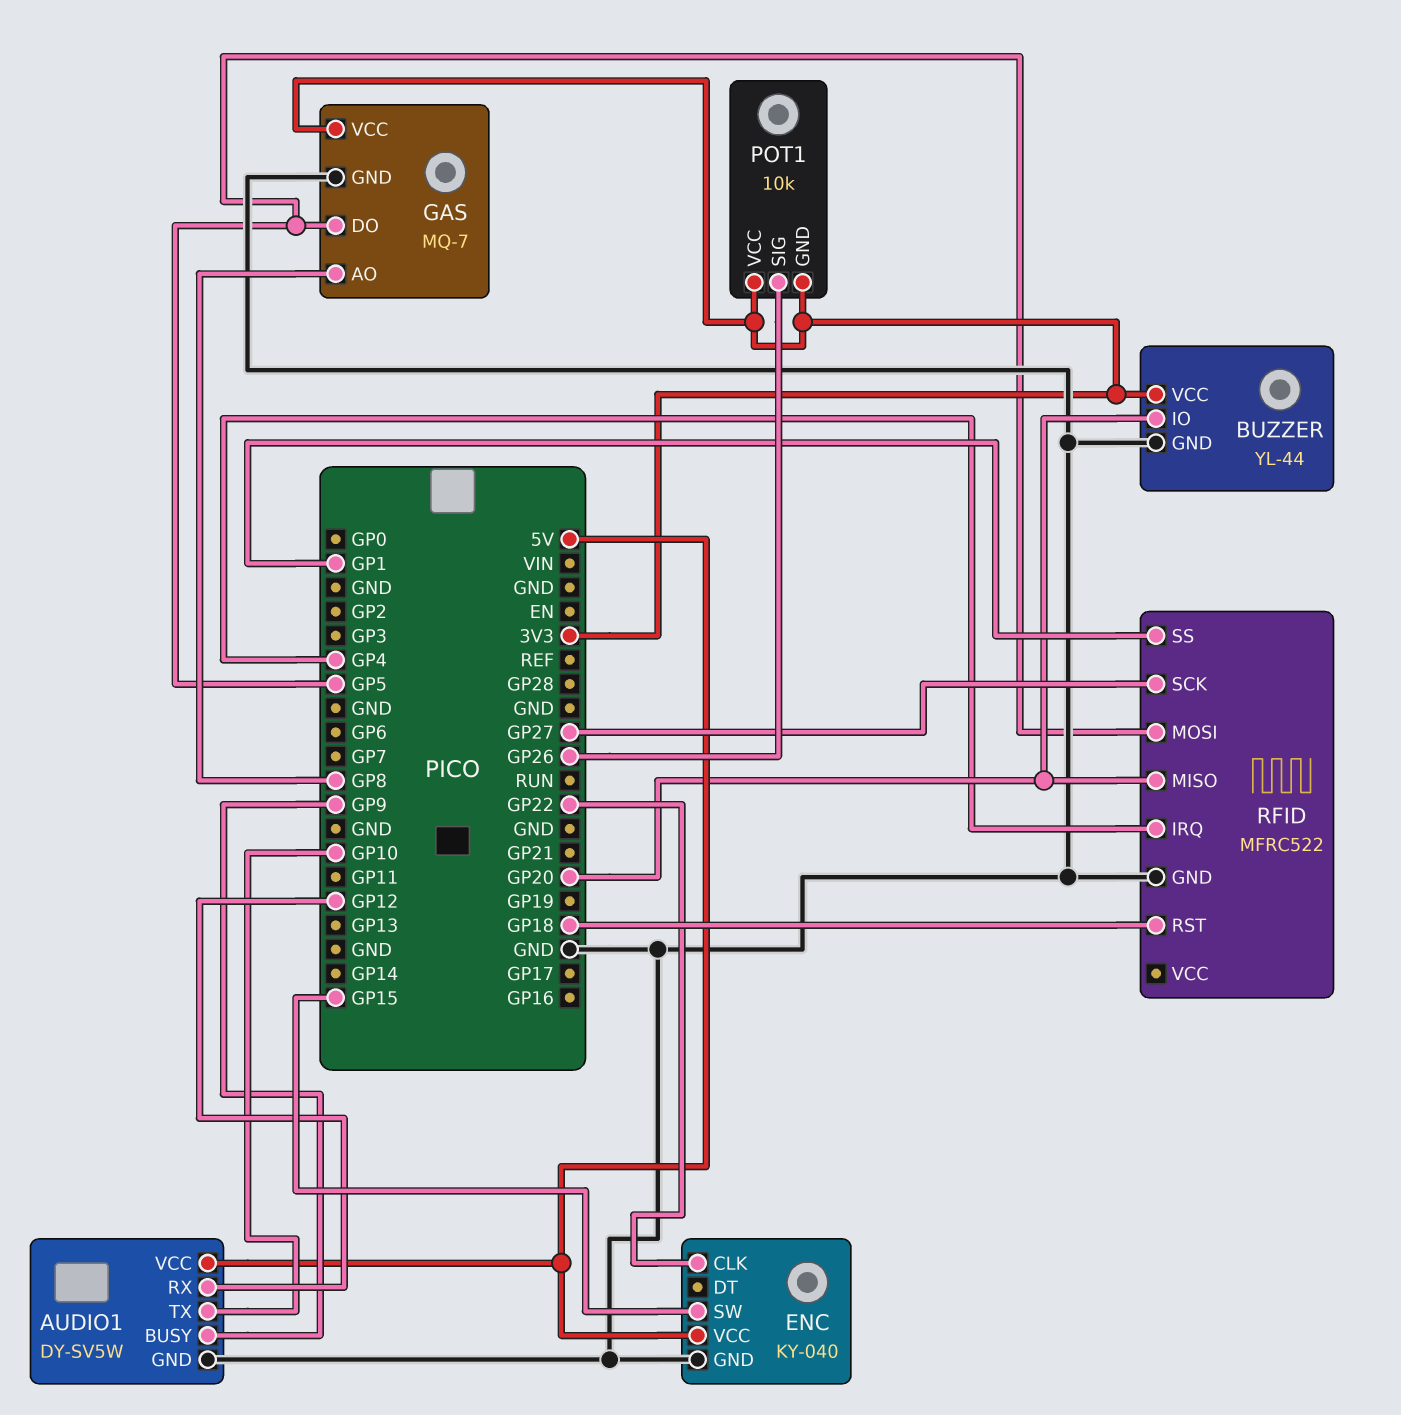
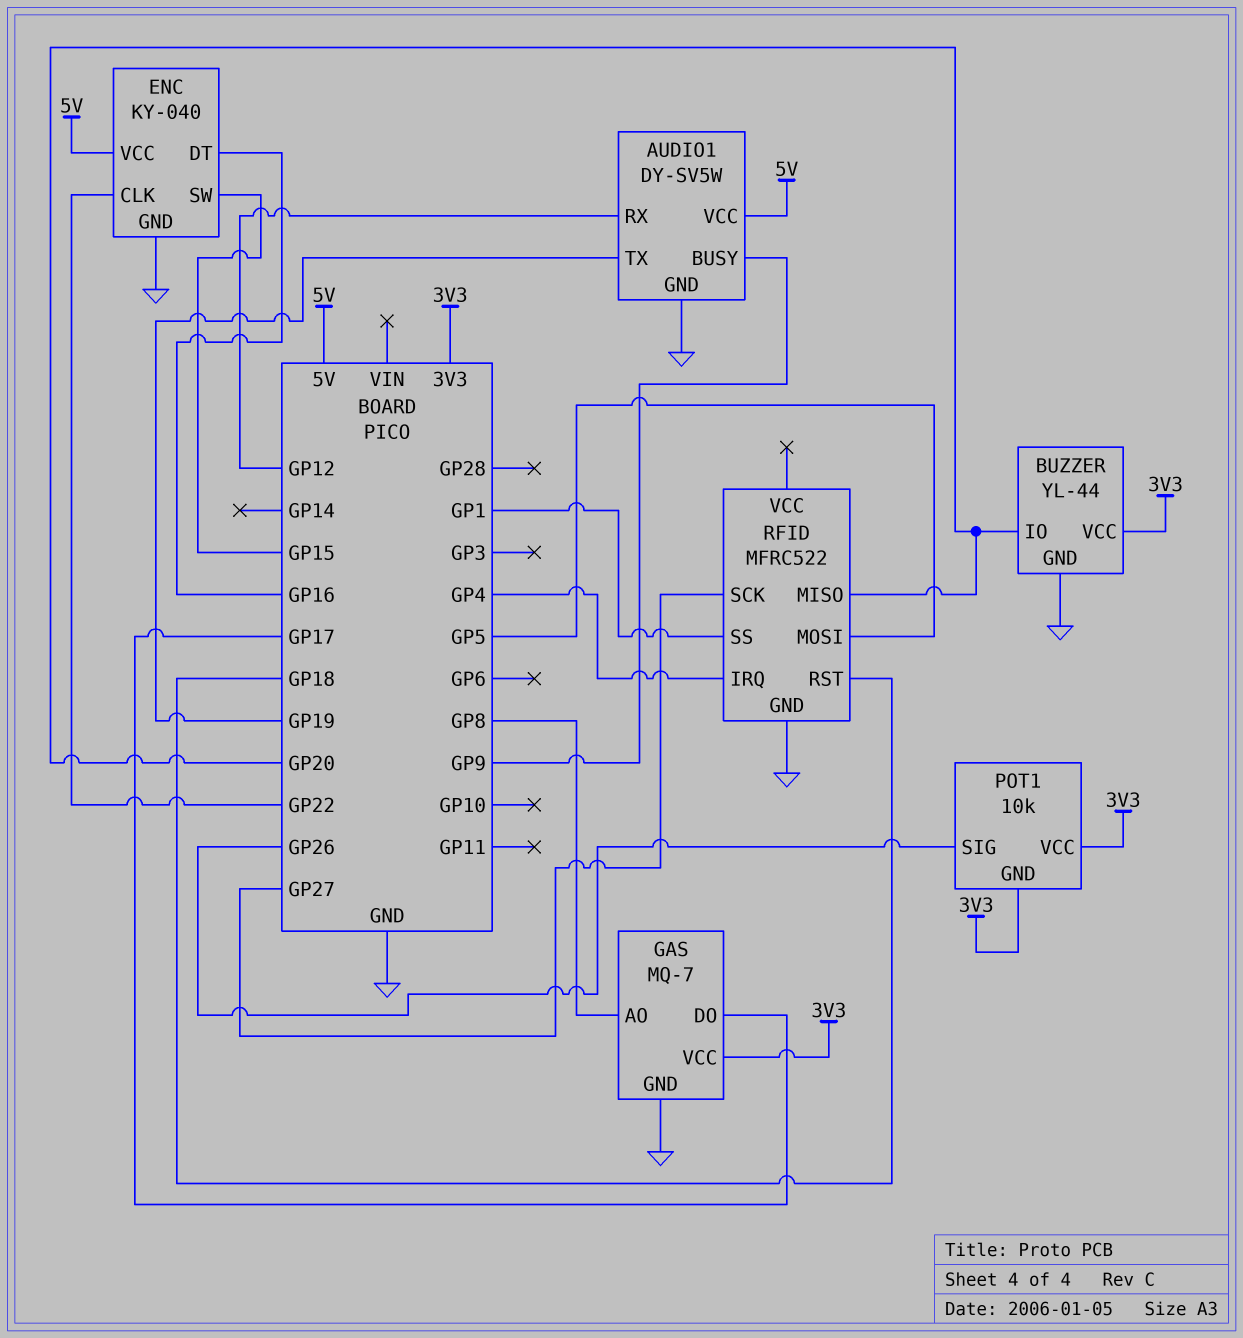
AUDIO1 pin TX: GP10 -> GP19
ENC pin DT: none -> GP16
GAS pin DO: GP5 -> GP17

